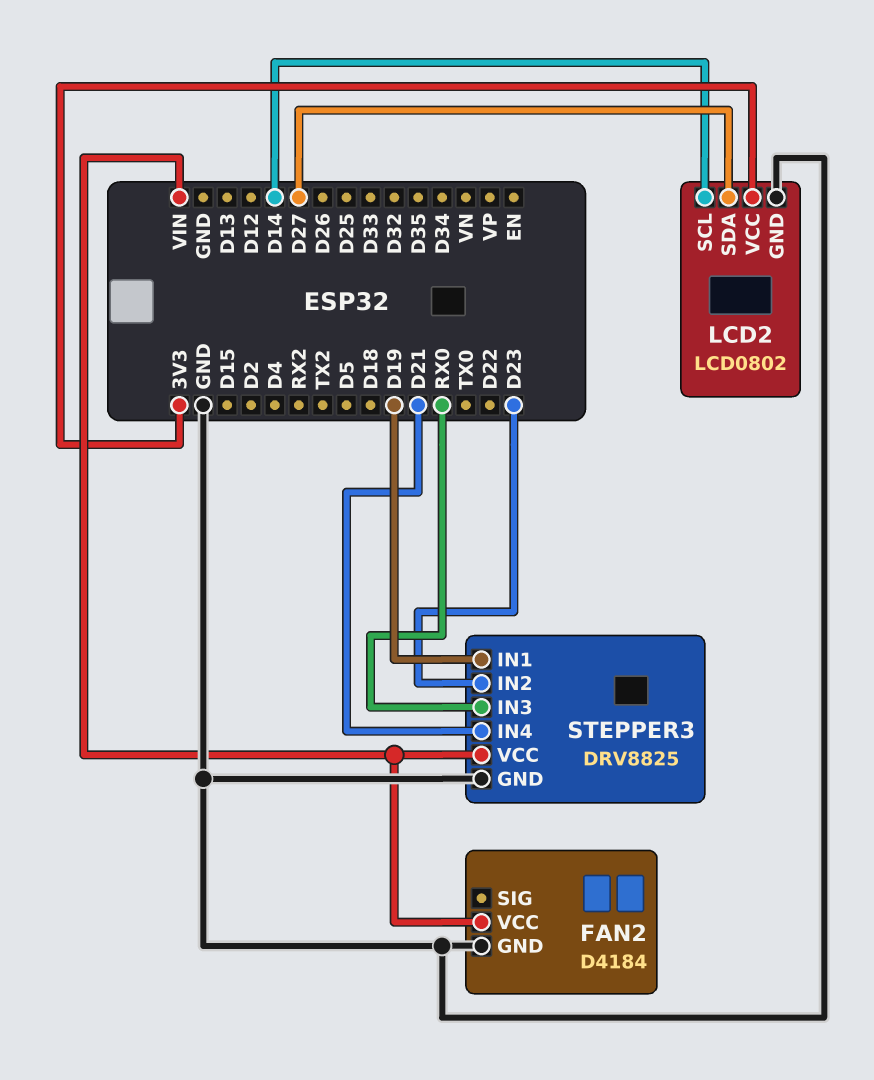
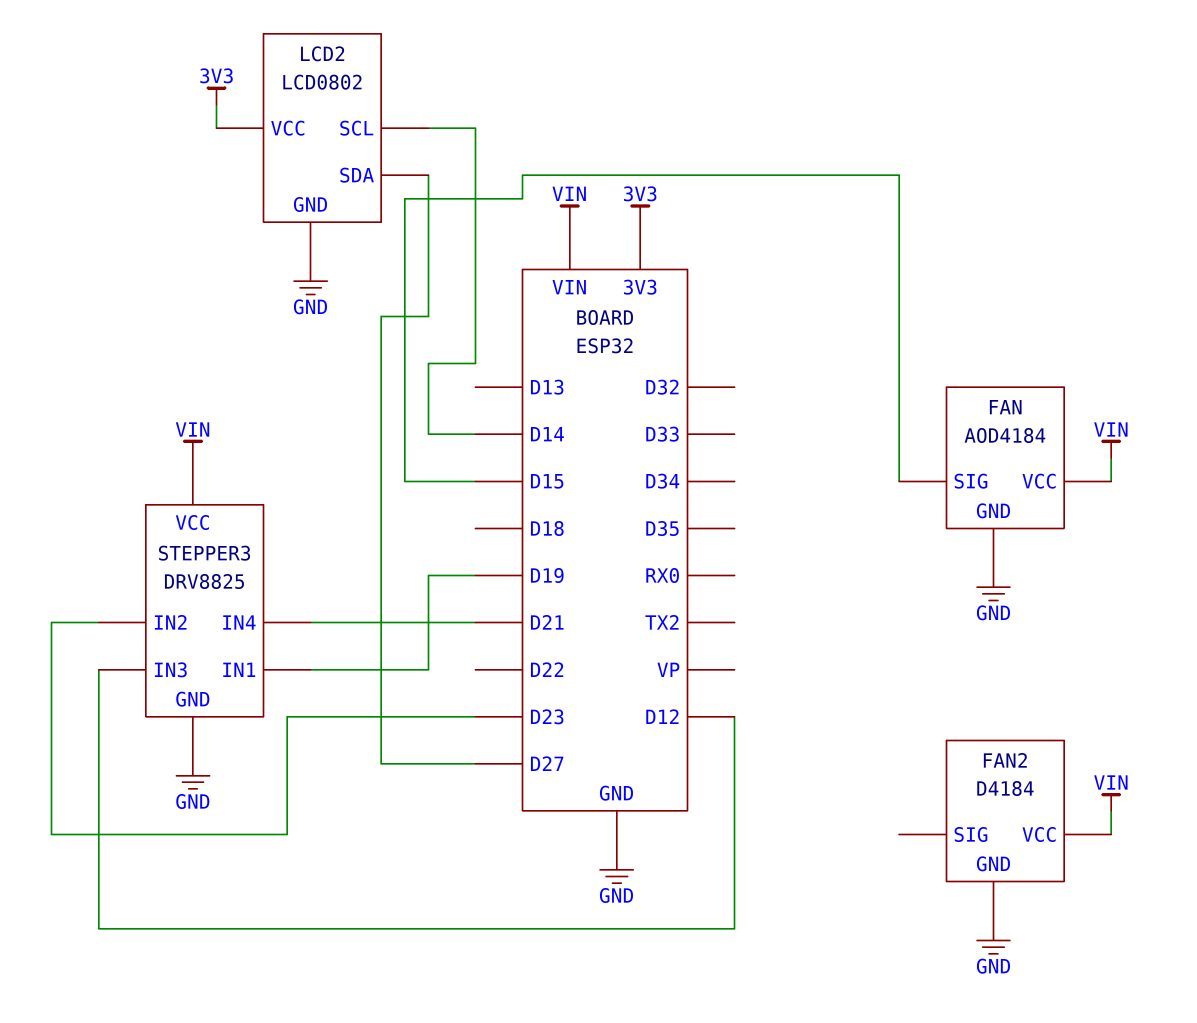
FAN: none -> AOD4184
FAN pin GND: none -> GND
FAN pin SIG: none -> D15
FAN pin VCC: none -> VIN
STEPPER3 pin IN3: RX0 -> D12

